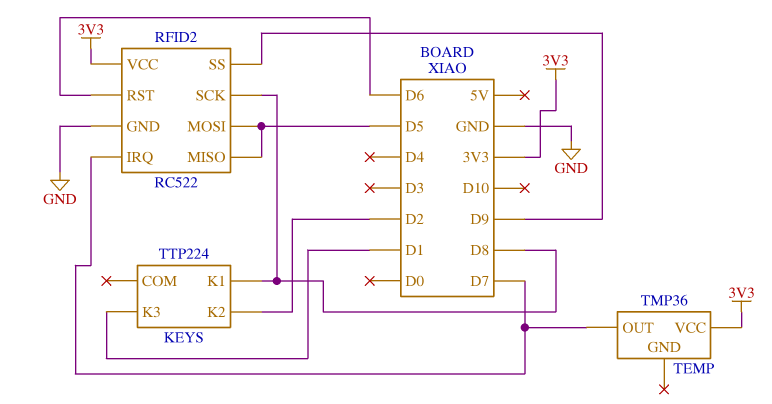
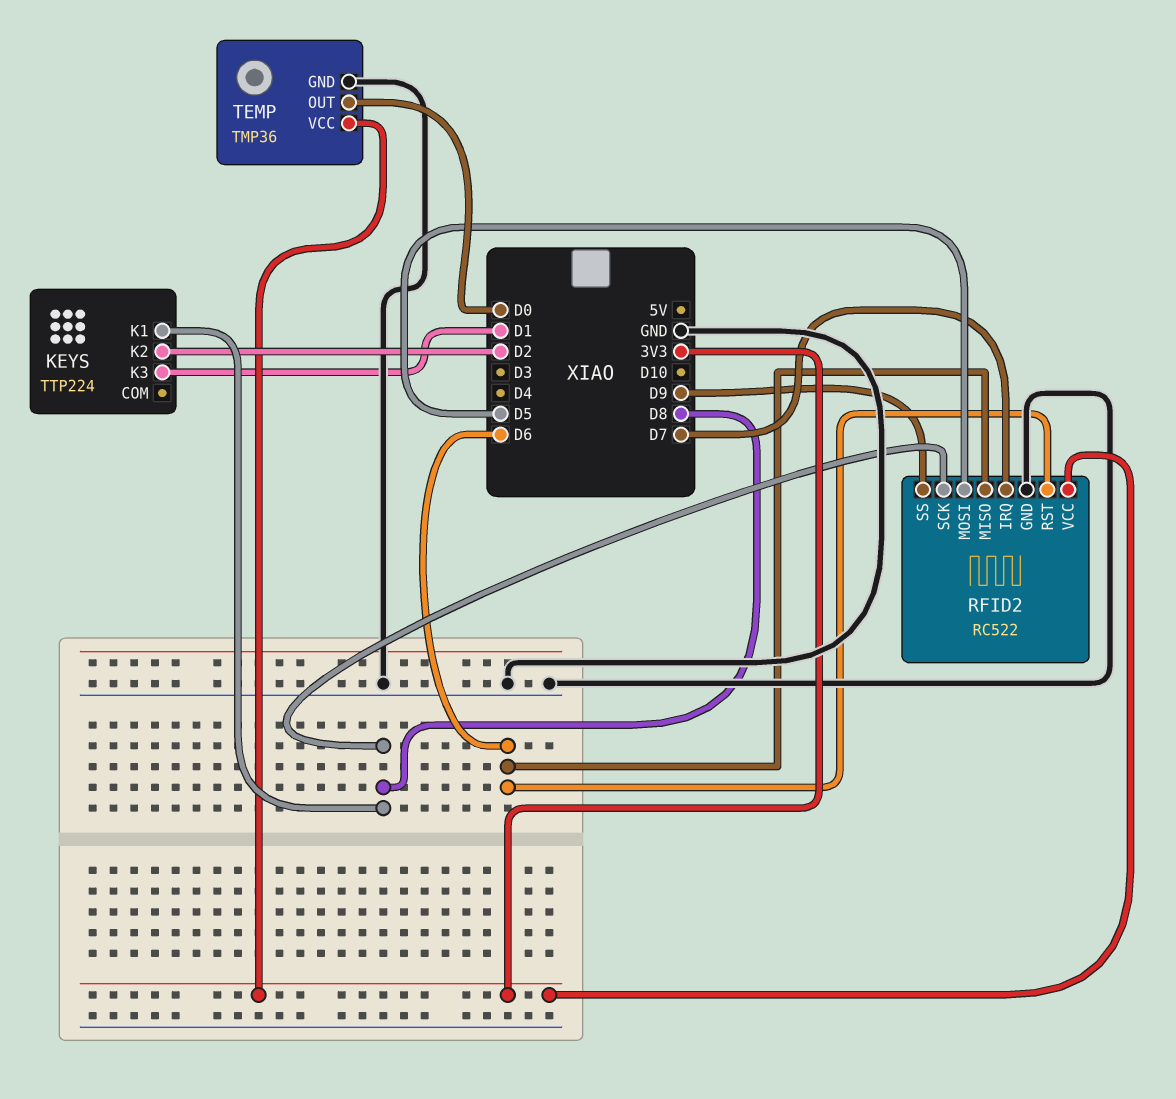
RFID2 pin MISO: D5 -> D6
TEMP pin GND: none -> GND
TEMP pin OUT: D7 -> D0

